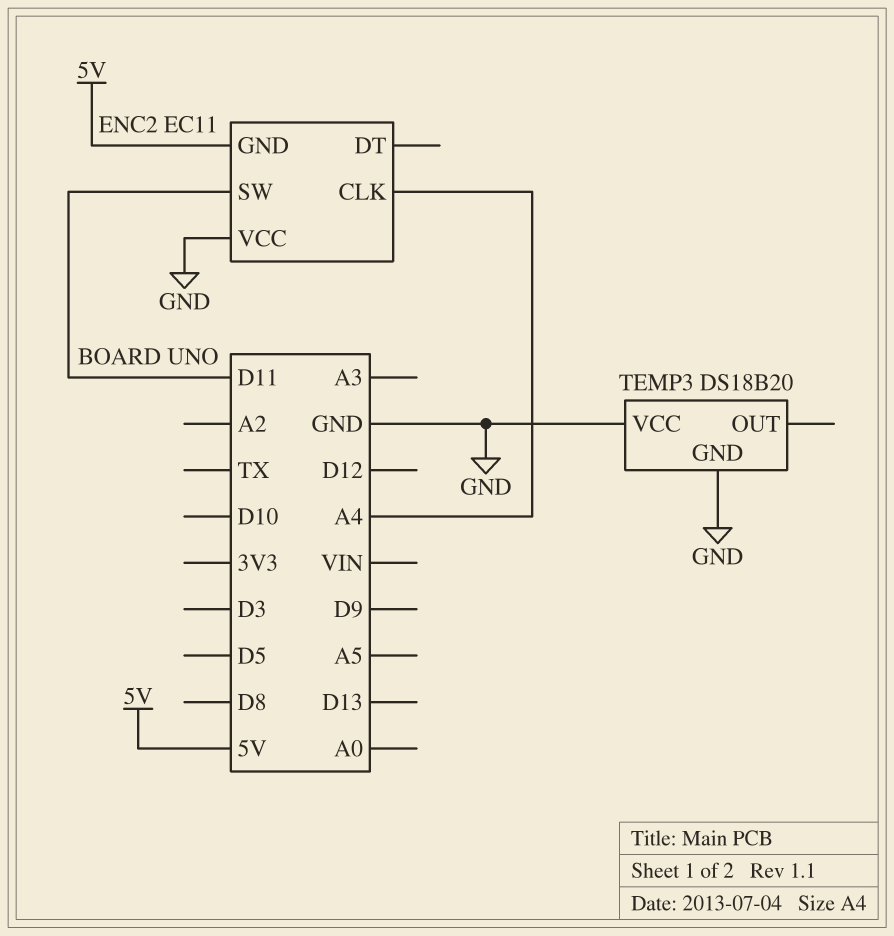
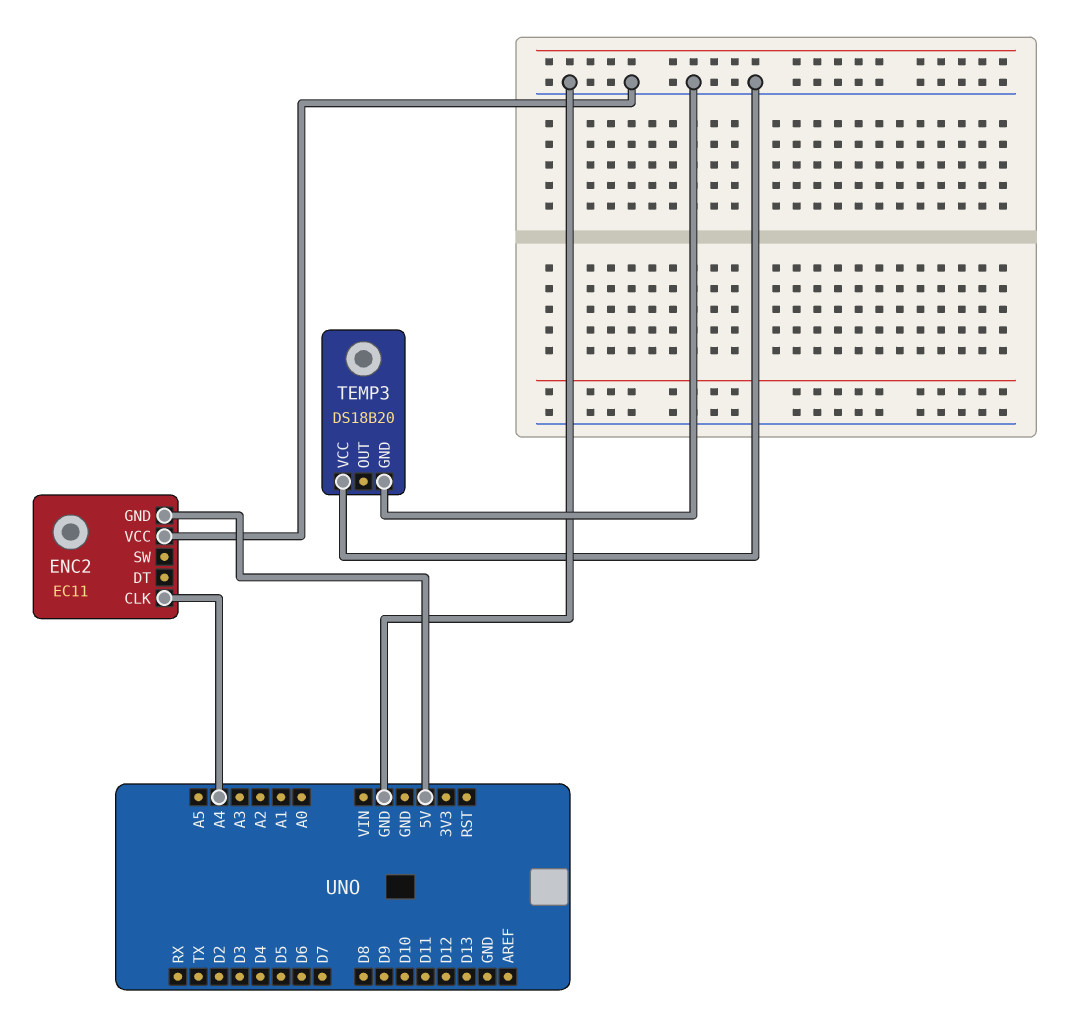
ENC2 pin SW: D11 -> none

